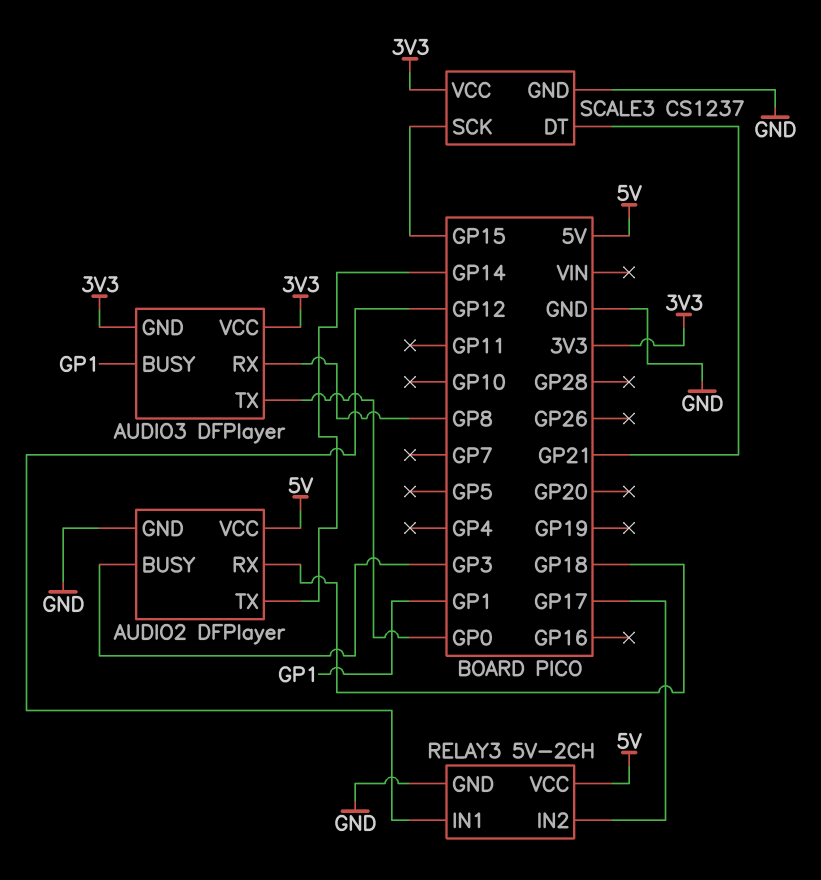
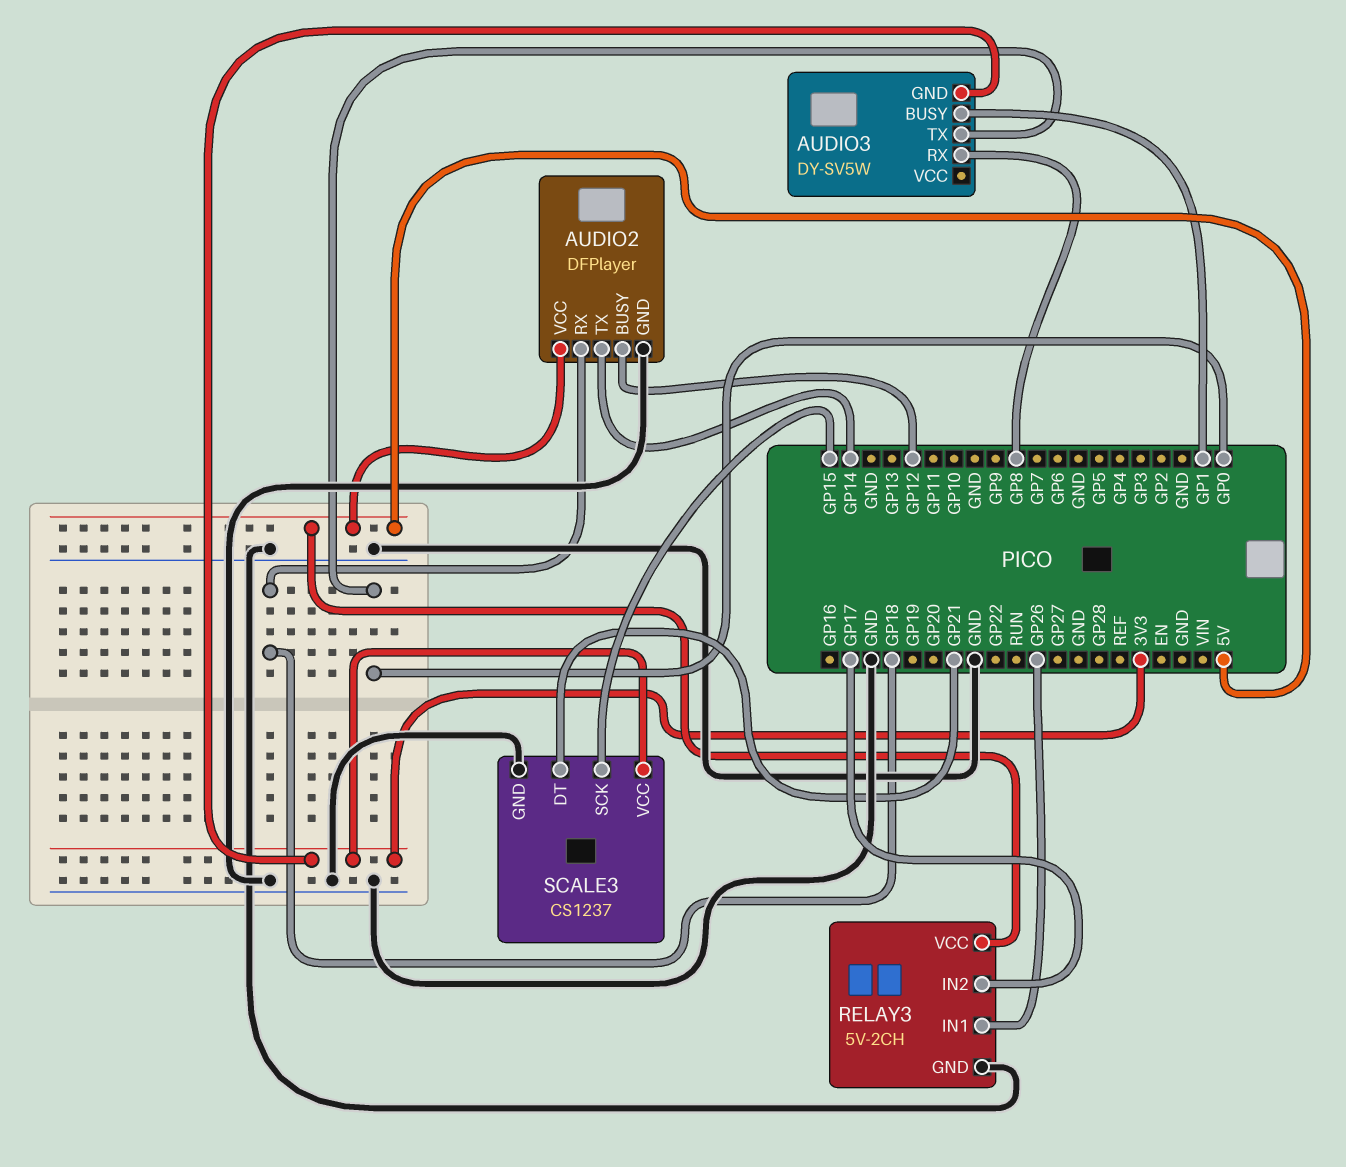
AUDIO2 pin BUSY: GP3 -> GP12
AUDIO3: DFPlayer -> DY-SV5W
AUDIO3 pin VCC: 3V3 -> none
RELAY3 pin IN1: GP12 -> GP26

